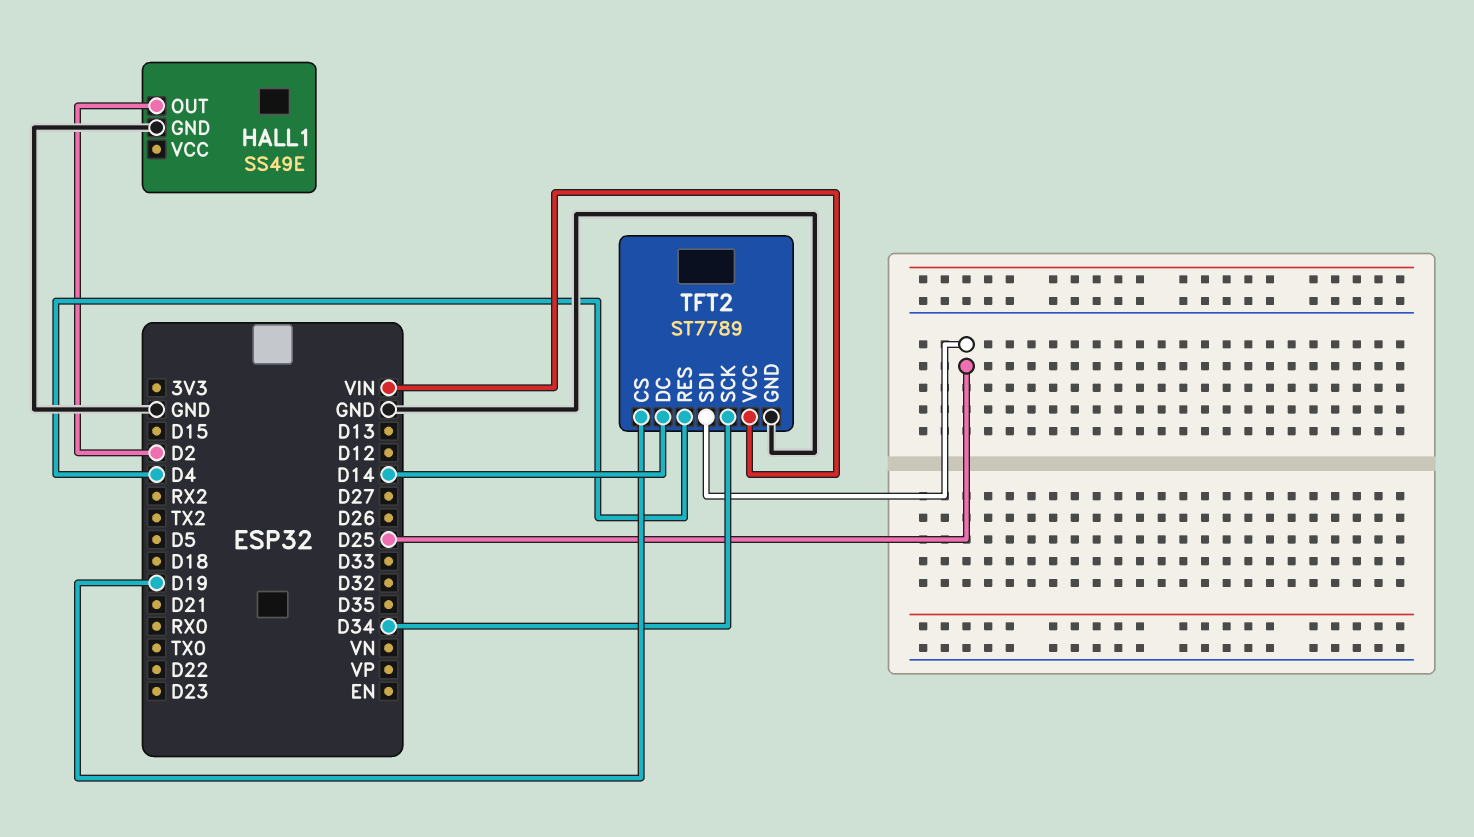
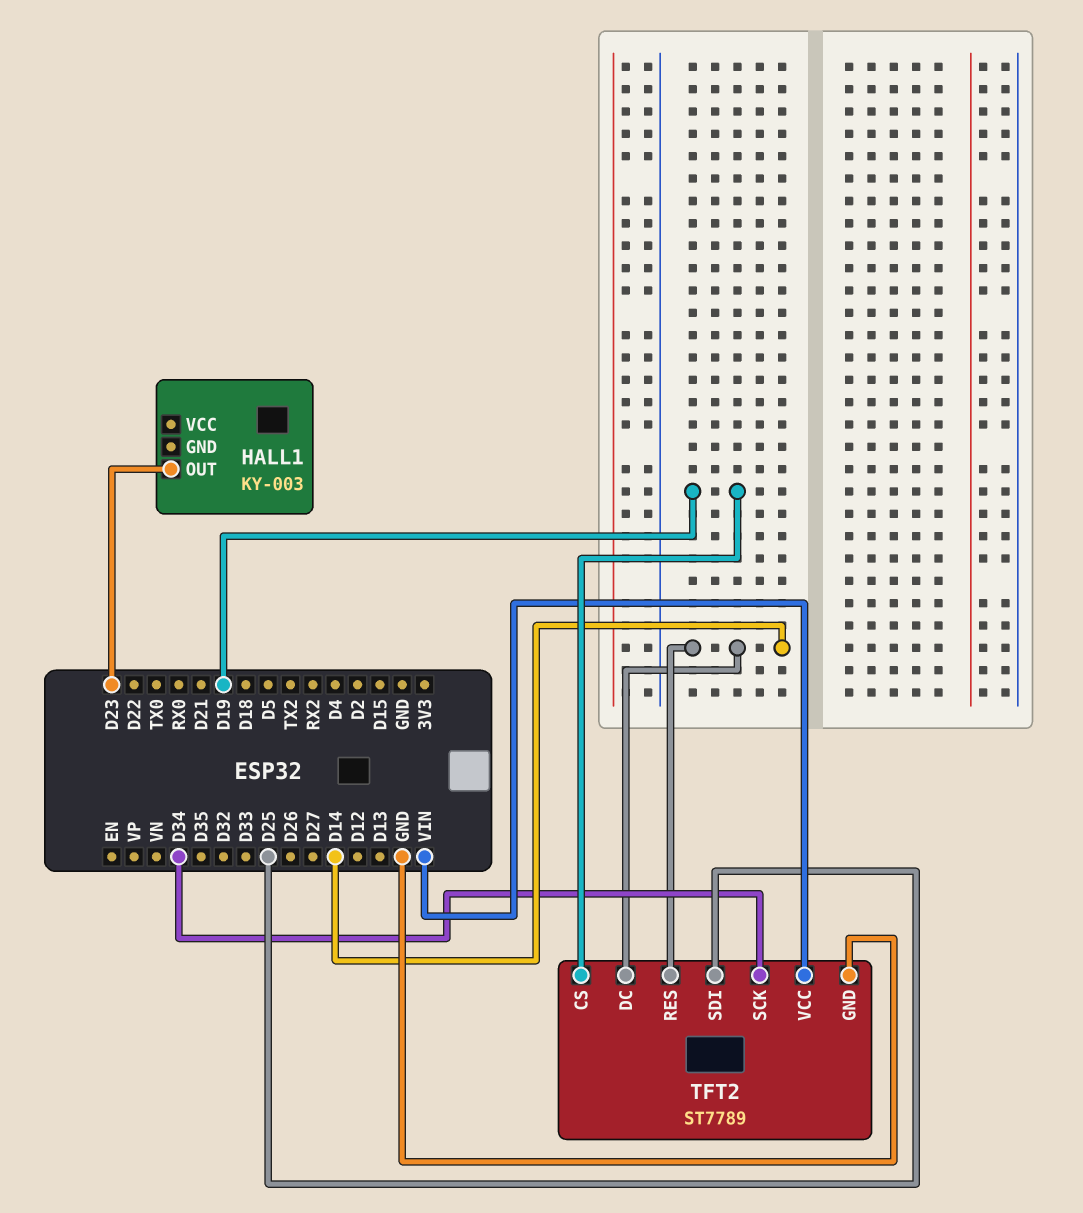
HALL1: SS49E -> KY-003
HALL1 pin GND: GND -> none
HALL1 pin OUT: D2 -> D23
TFT2 pin RES: D4 -> D14

